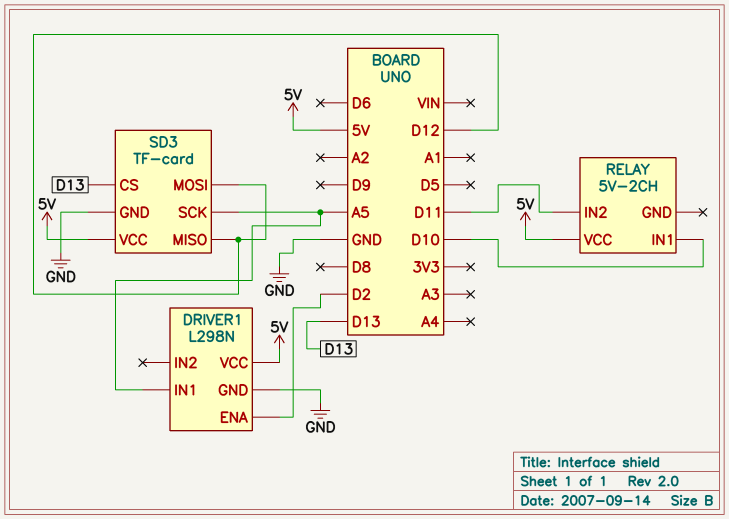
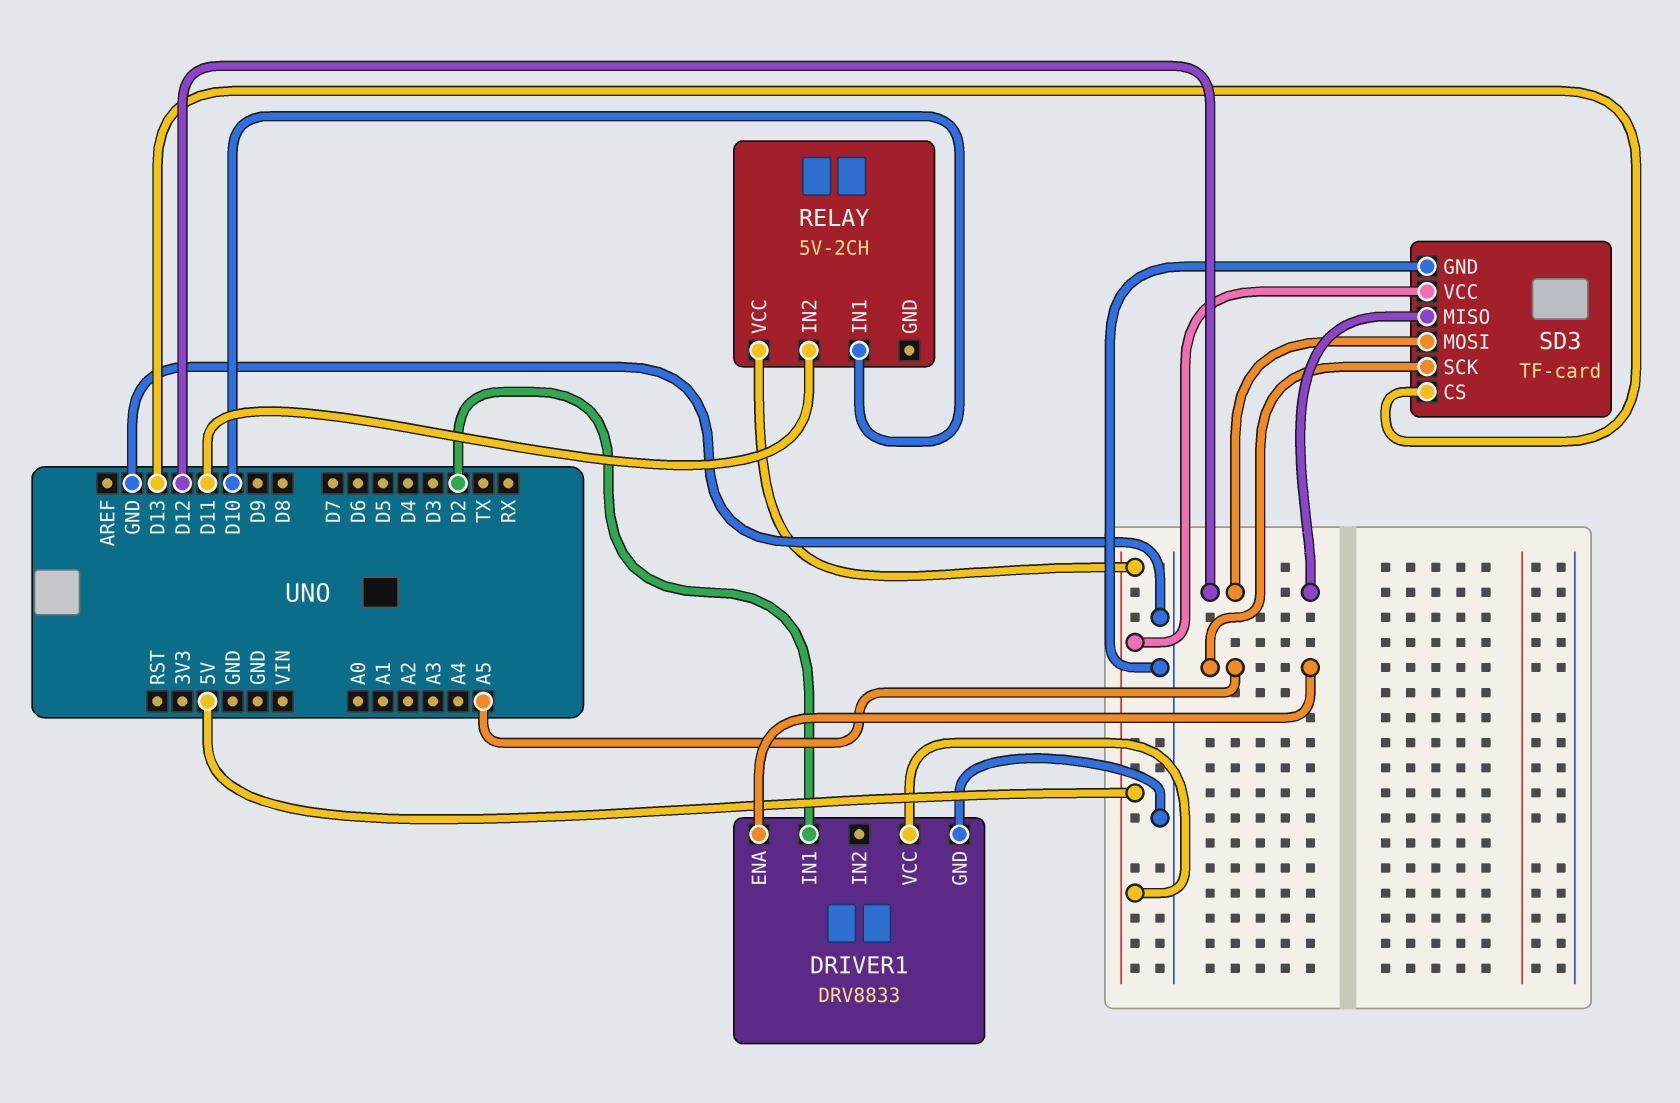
DRIVER1: L298N -> DRV8833
DRIVER1 pin ENA: D2 -> A5
DRIVER1 pin IN1: A5 -> D2

